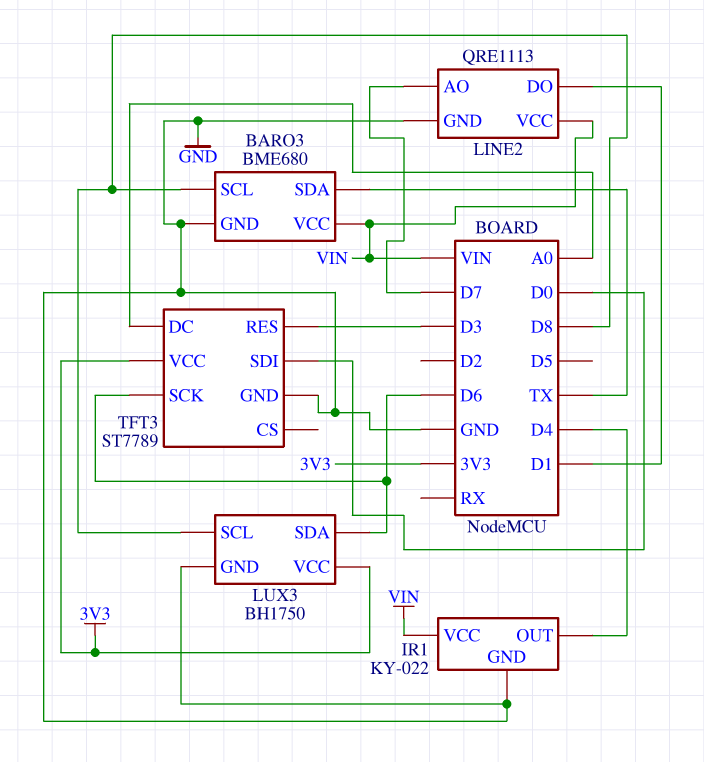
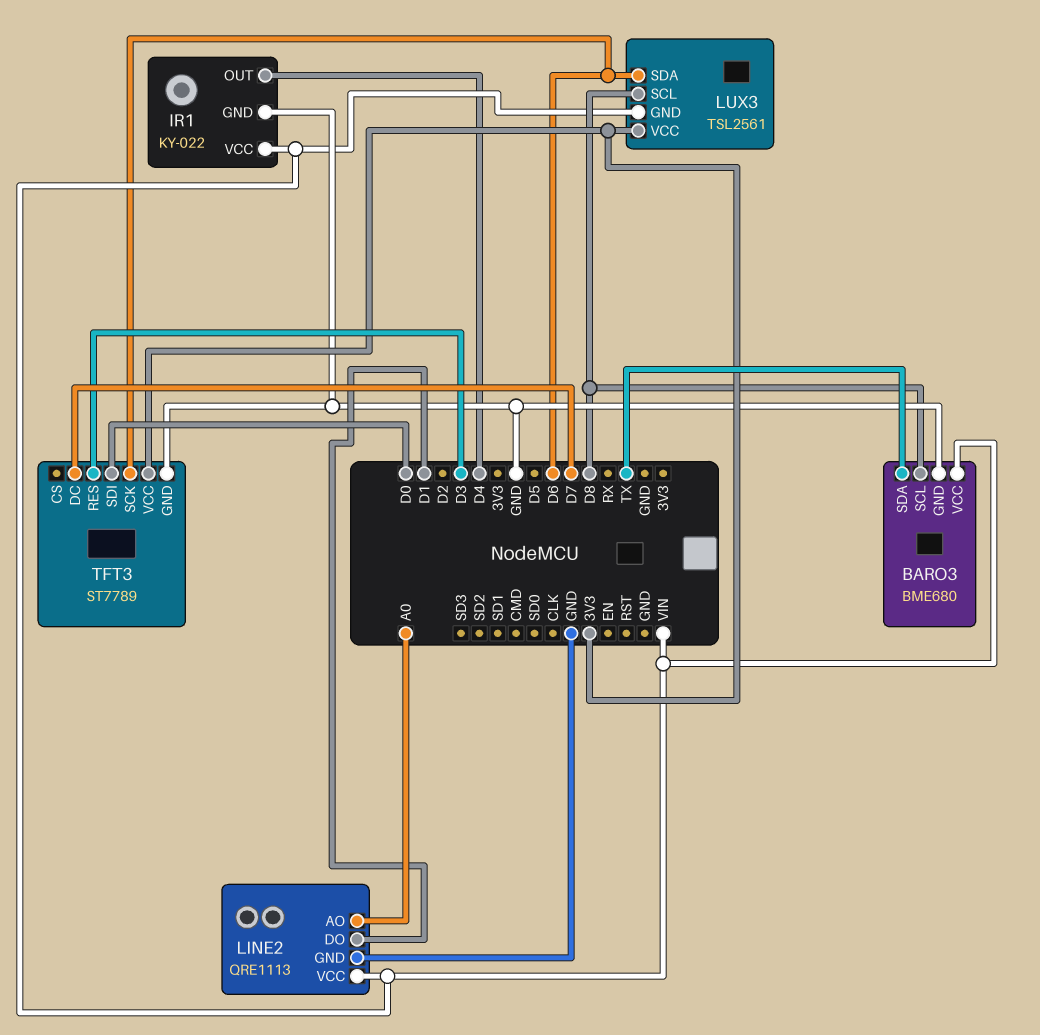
LINE2 pin AO: D7 -> A0
LUX3: BH1750 -> TSL2561
LUX3 pin GND: GND -> VIN
TFT3 pin DC: A0 -> D7

